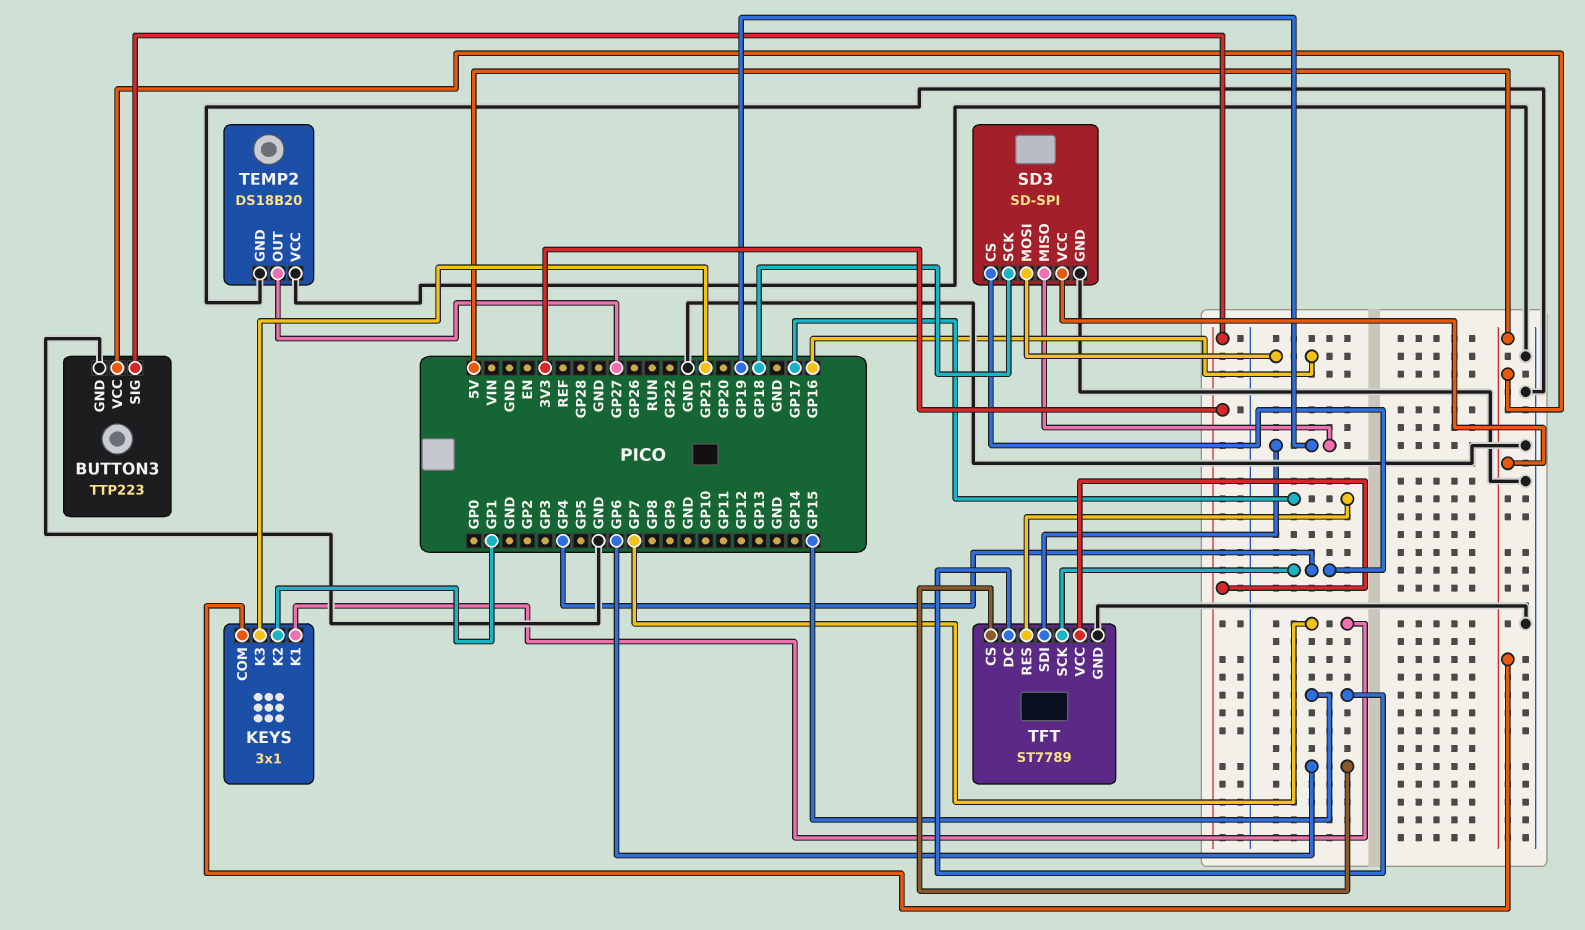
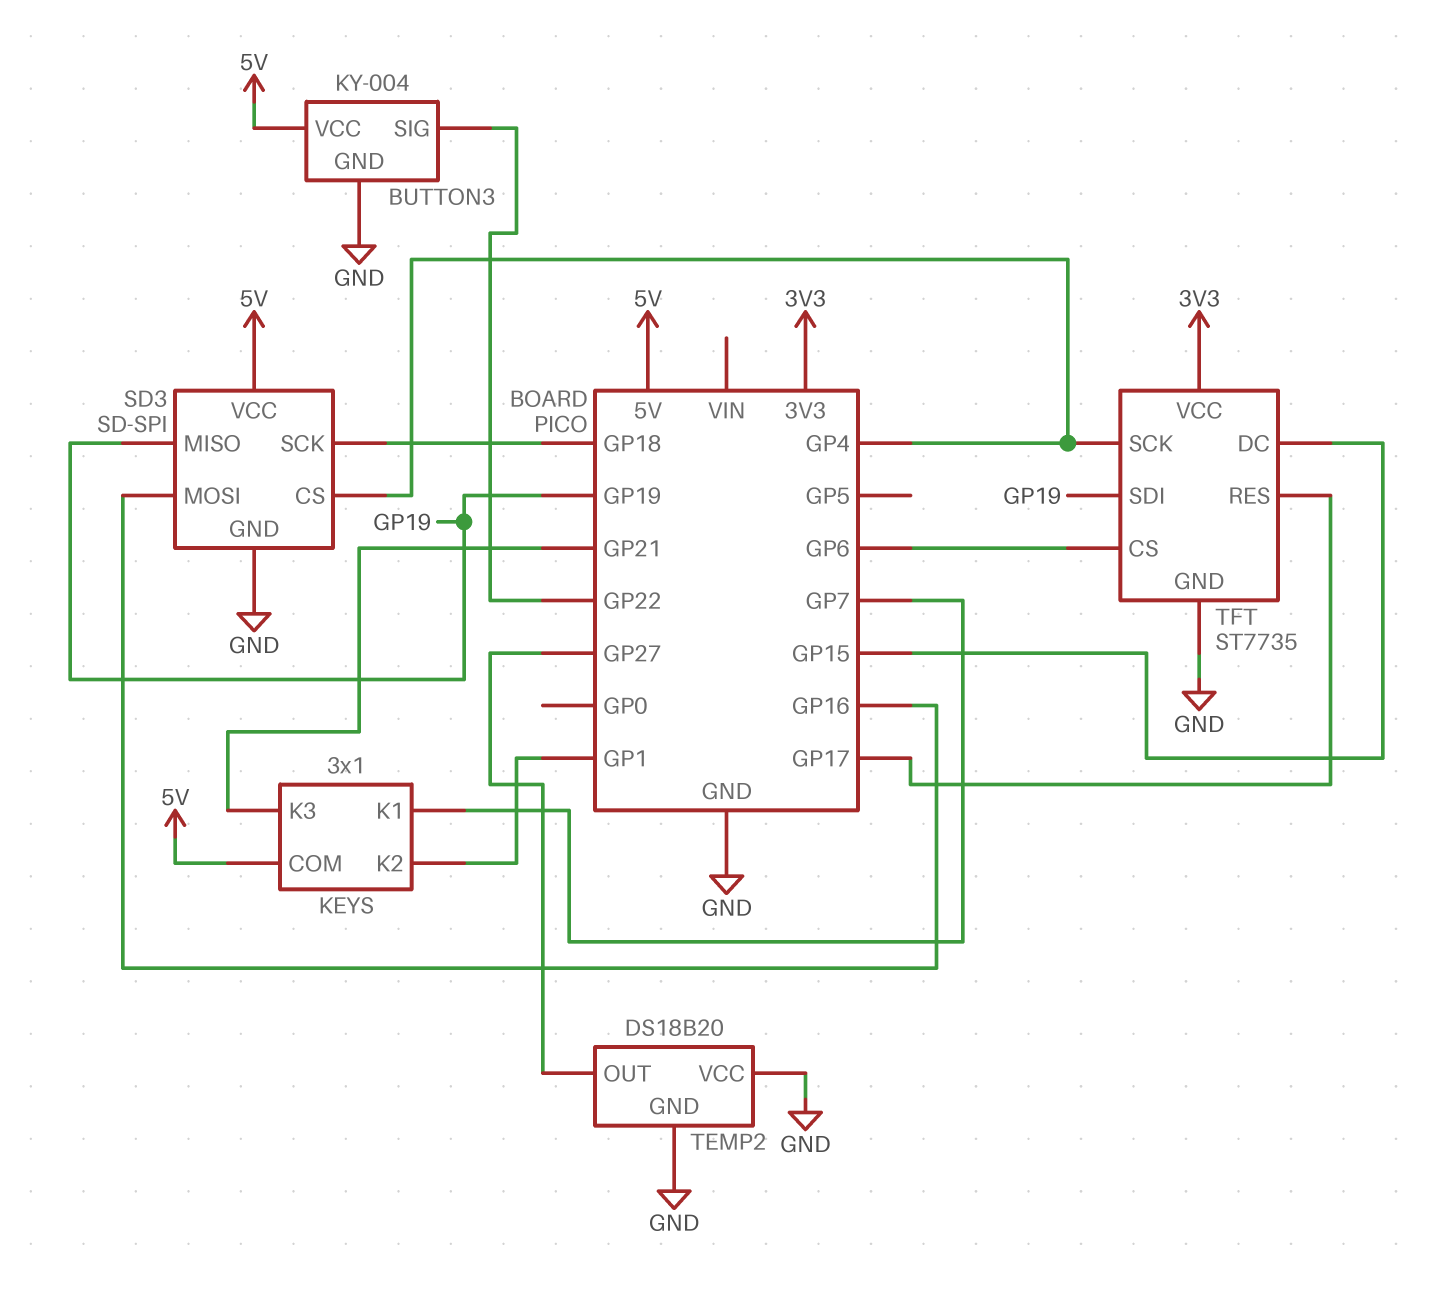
BUTTON3: TTP223 -> KY-004
BUTTON3 pin SIG: 3V3 -> GP22
TFT: ST7789 -> ST7735

